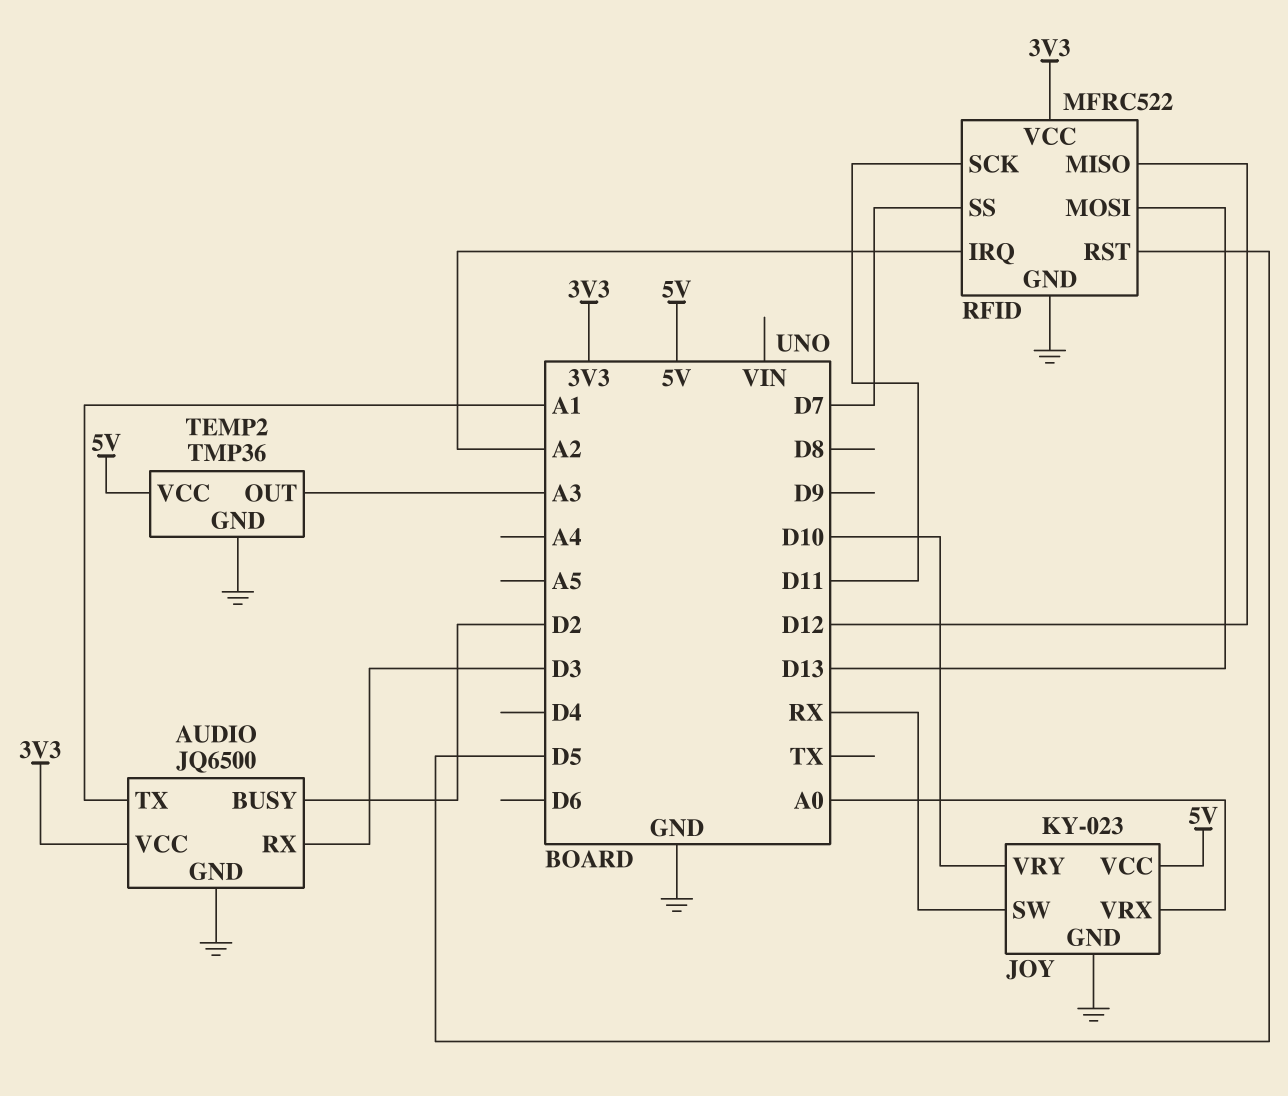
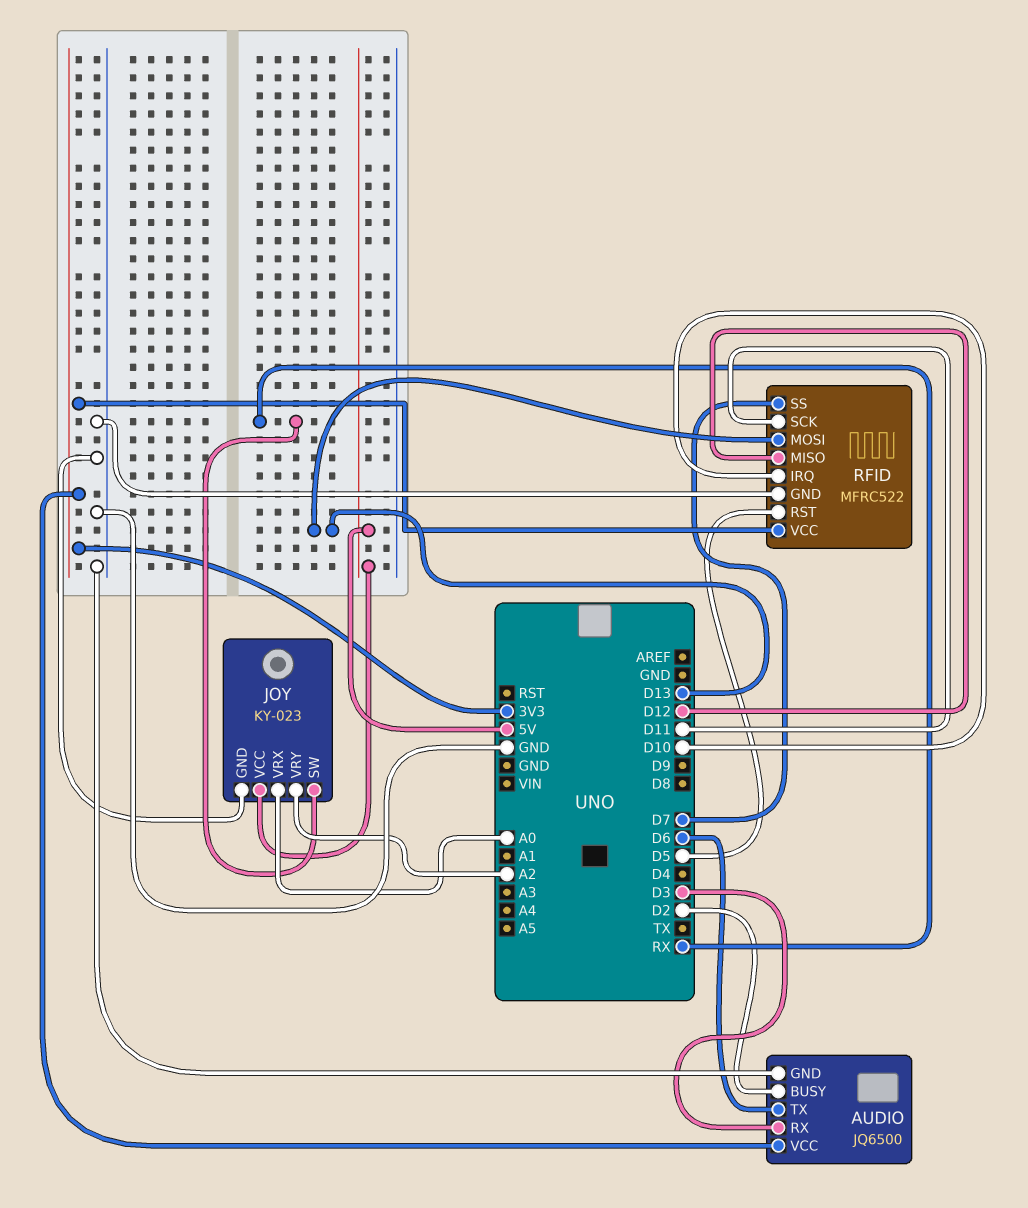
AUDIO pin TX: A1 -> D6
JOY pin VRY: D10 -> A2
RFID pin IRQ: A2 -> D10
TEMP2: TMP36 -> none
TEMP2 pin GND: GND -> none
TEMP2 pin OUT: A3 -> none
TEMP2 pin VCC: 5V -> none

